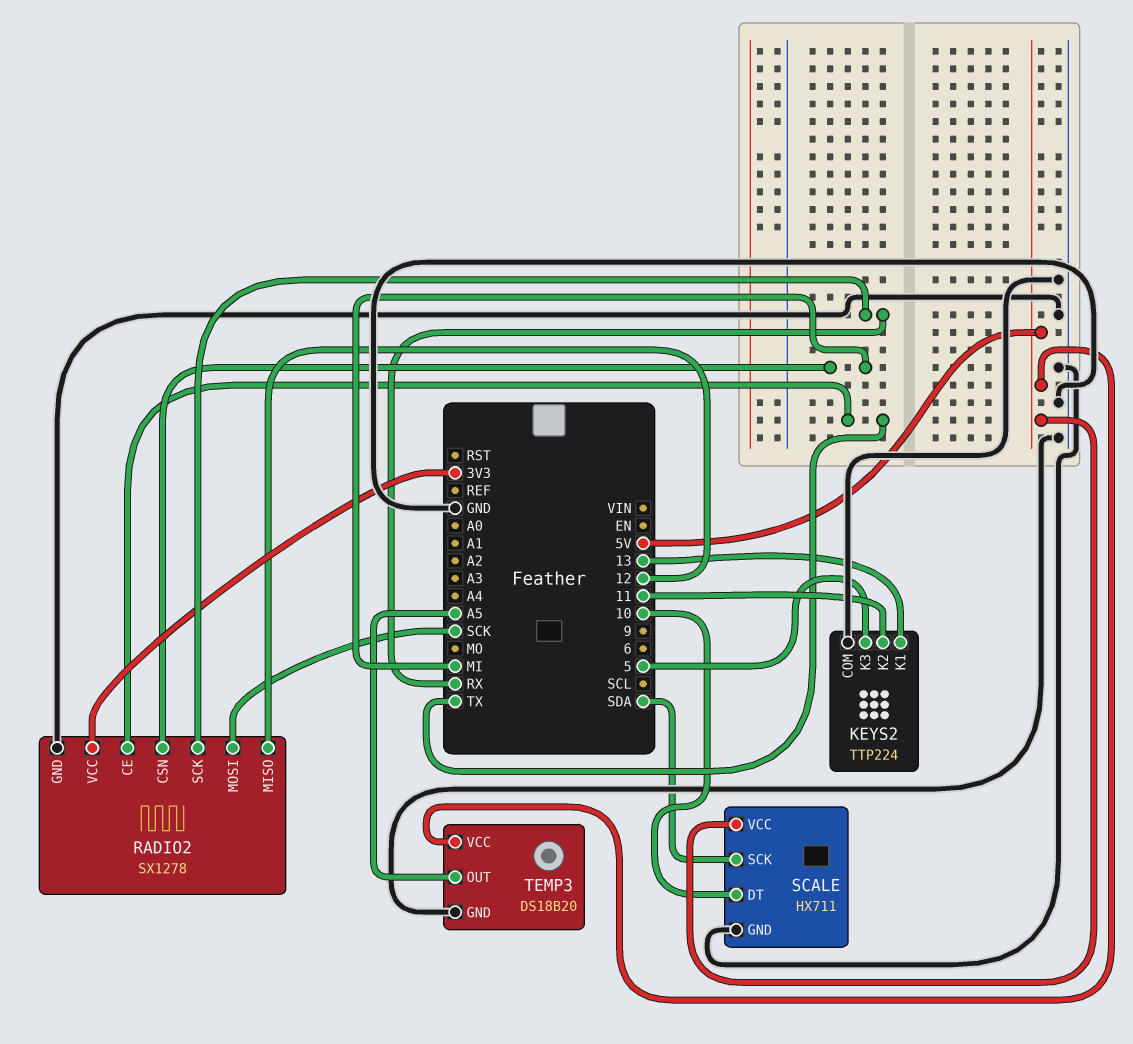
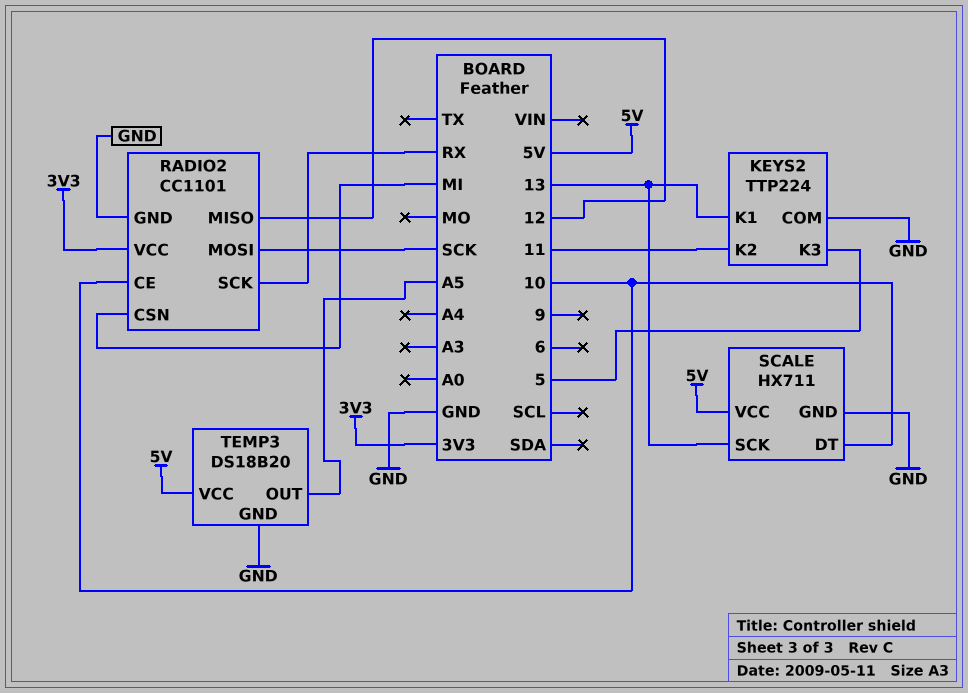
RADIO2: SX1278 -> CC1101
RADIO2 pin CE: TX -> 10
SCALE pin SCK: SDA -> 13

